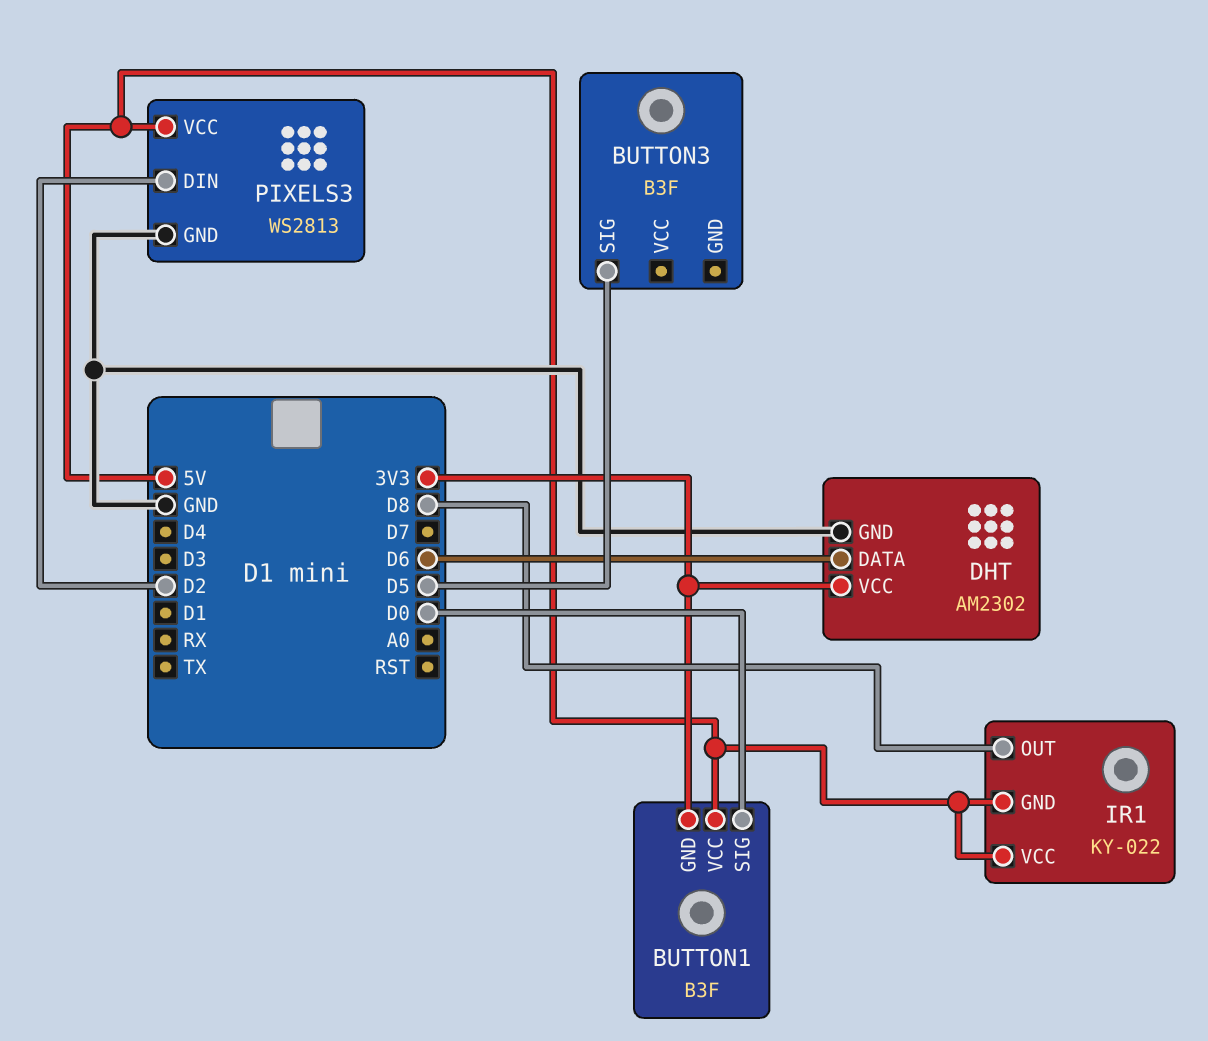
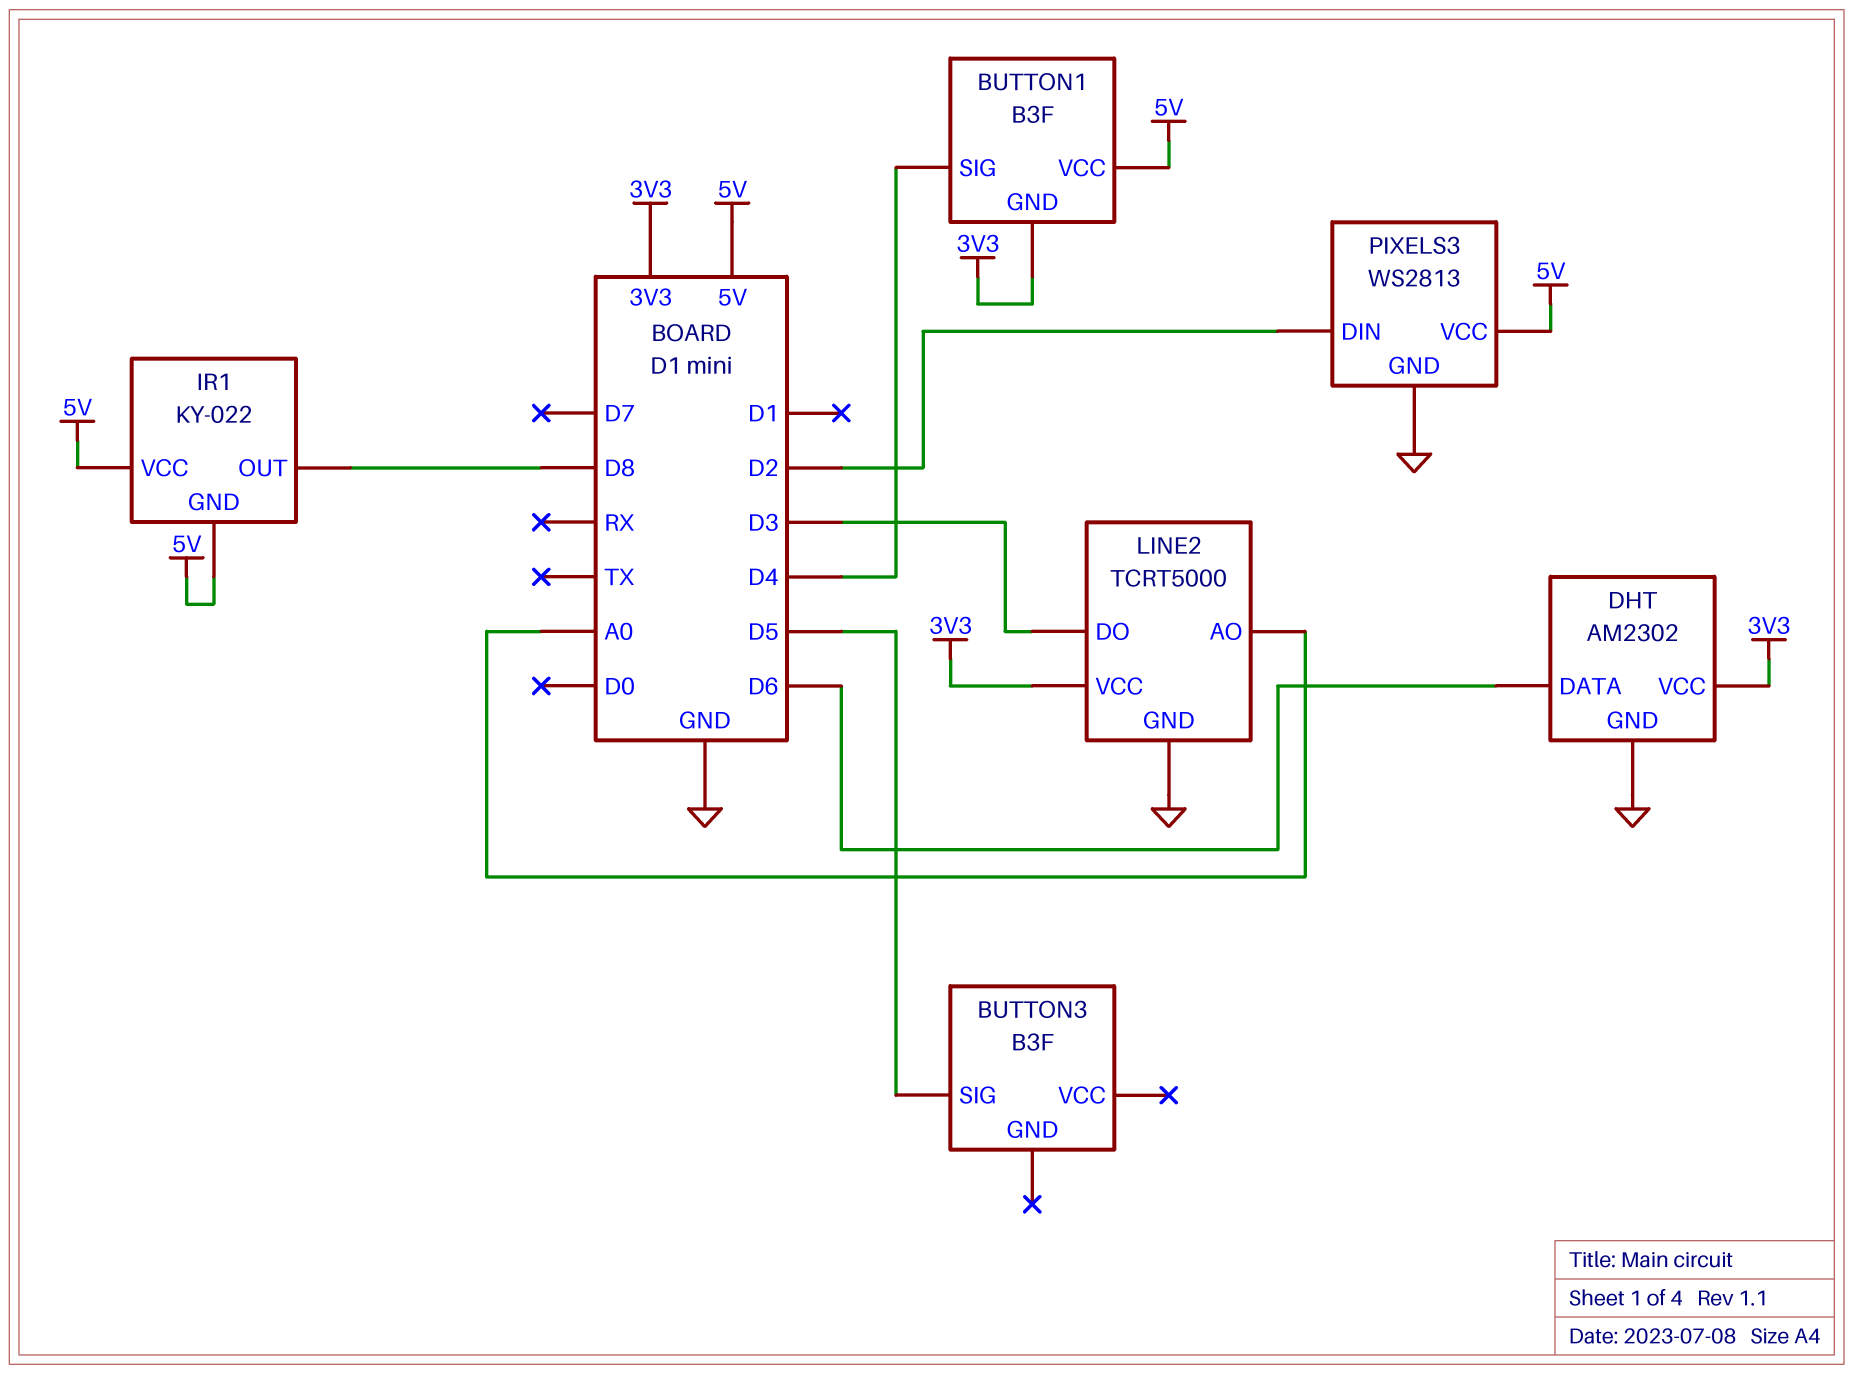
BUTTON1 pin SIG: D0 -> D4
LINE2: none -> TCRT5000
LINE2 pin AO: none -> A0
LINE2 pin DO: none -> D3
LINE2 pin GND: none -> GND
LINE2 pin VCC: none -> 3V3

